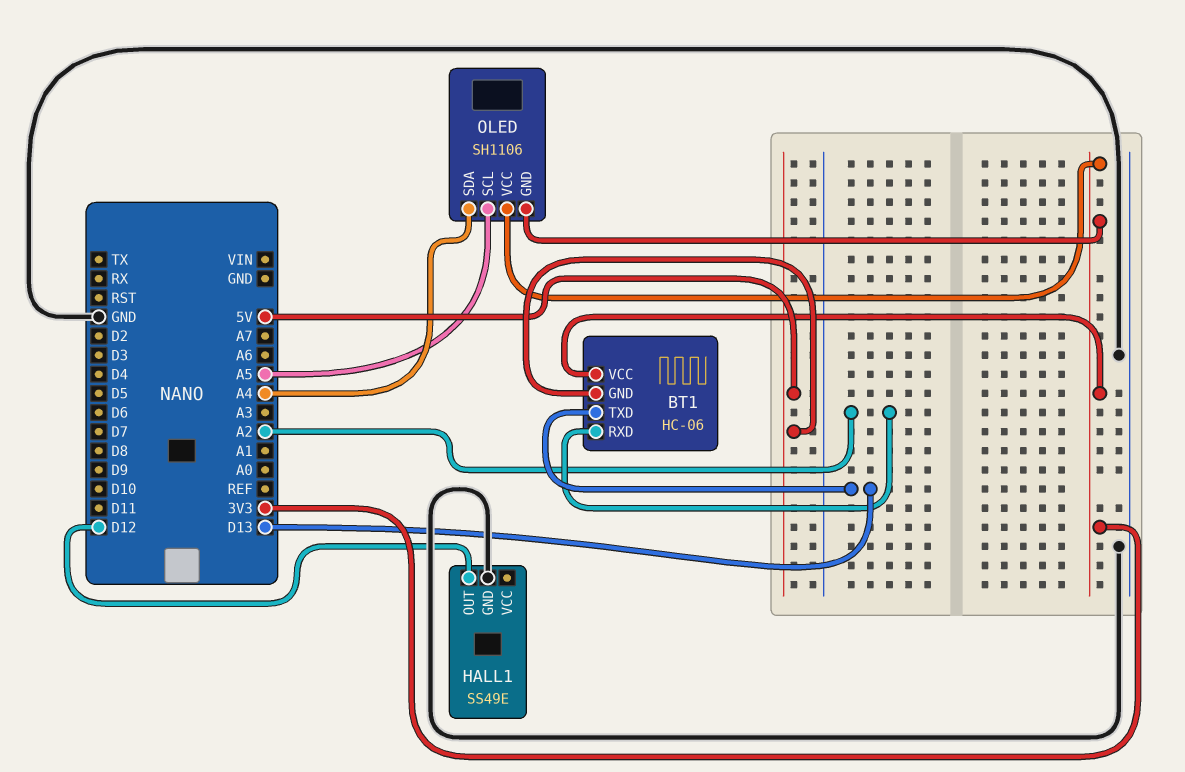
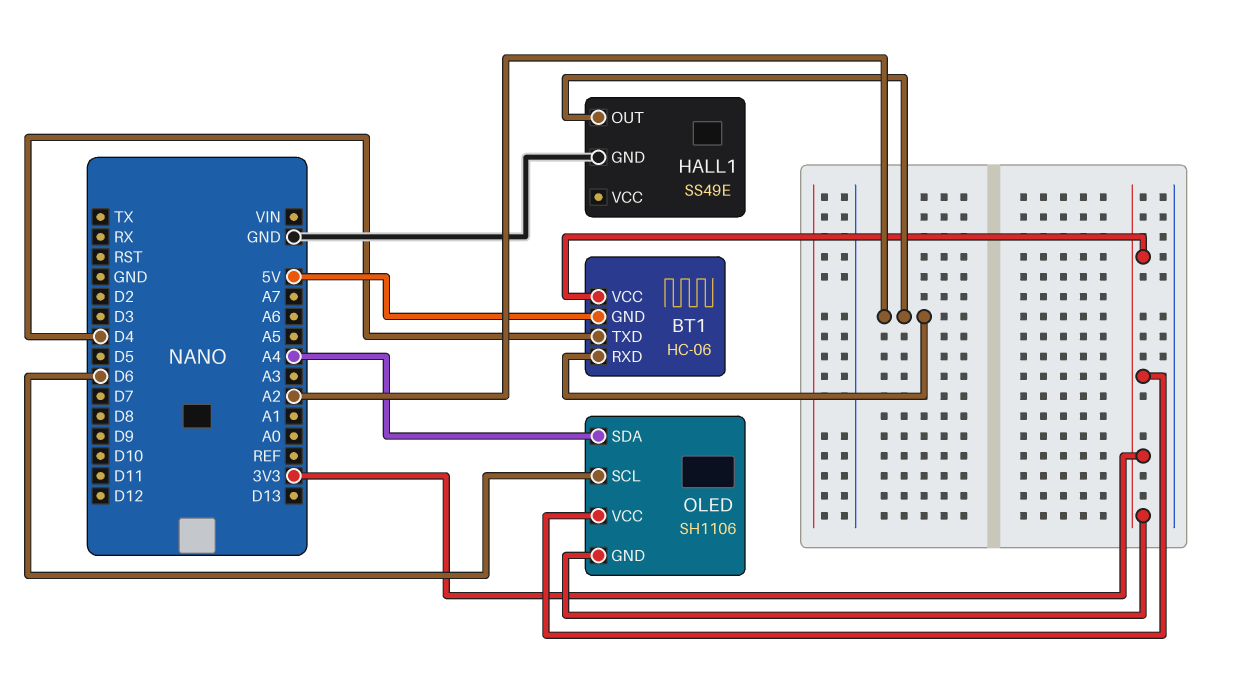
BT1 pin TXD: D13 -> D4
HALL1 pin OUT: D12 -> A2
OLED pin SCL: A5 -> D6

